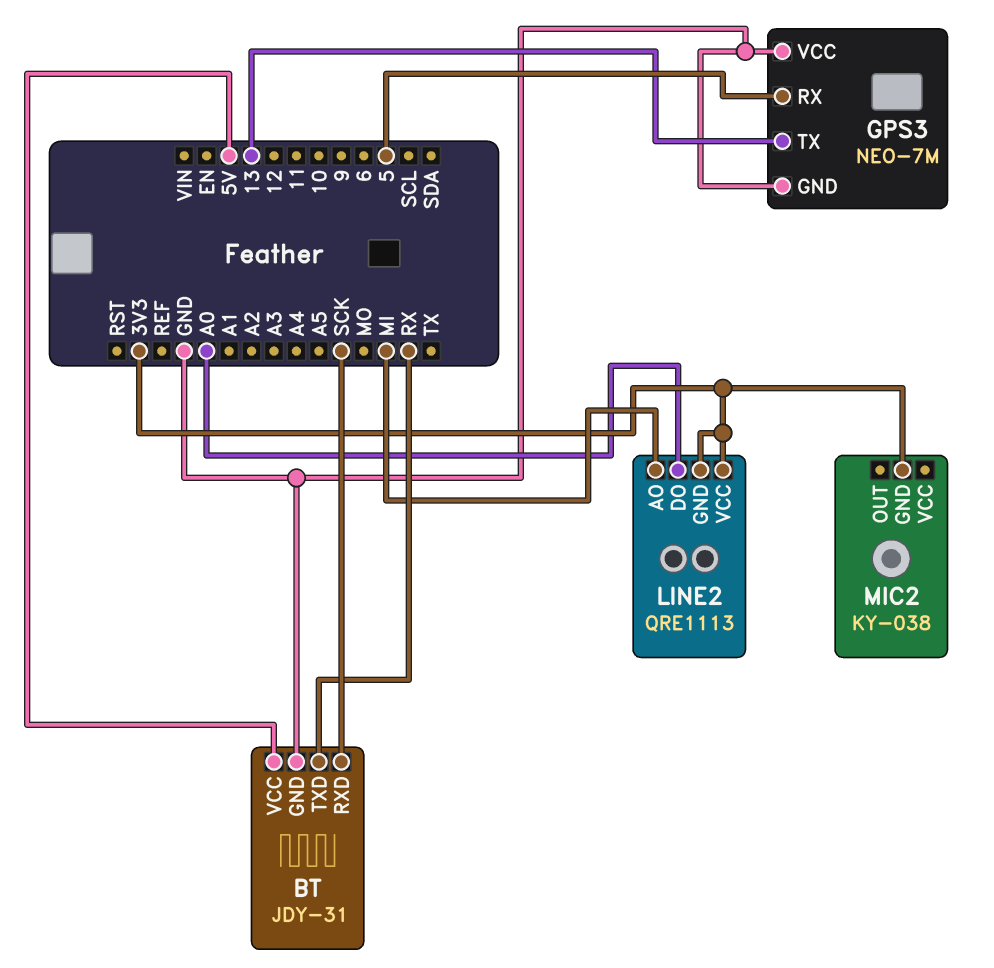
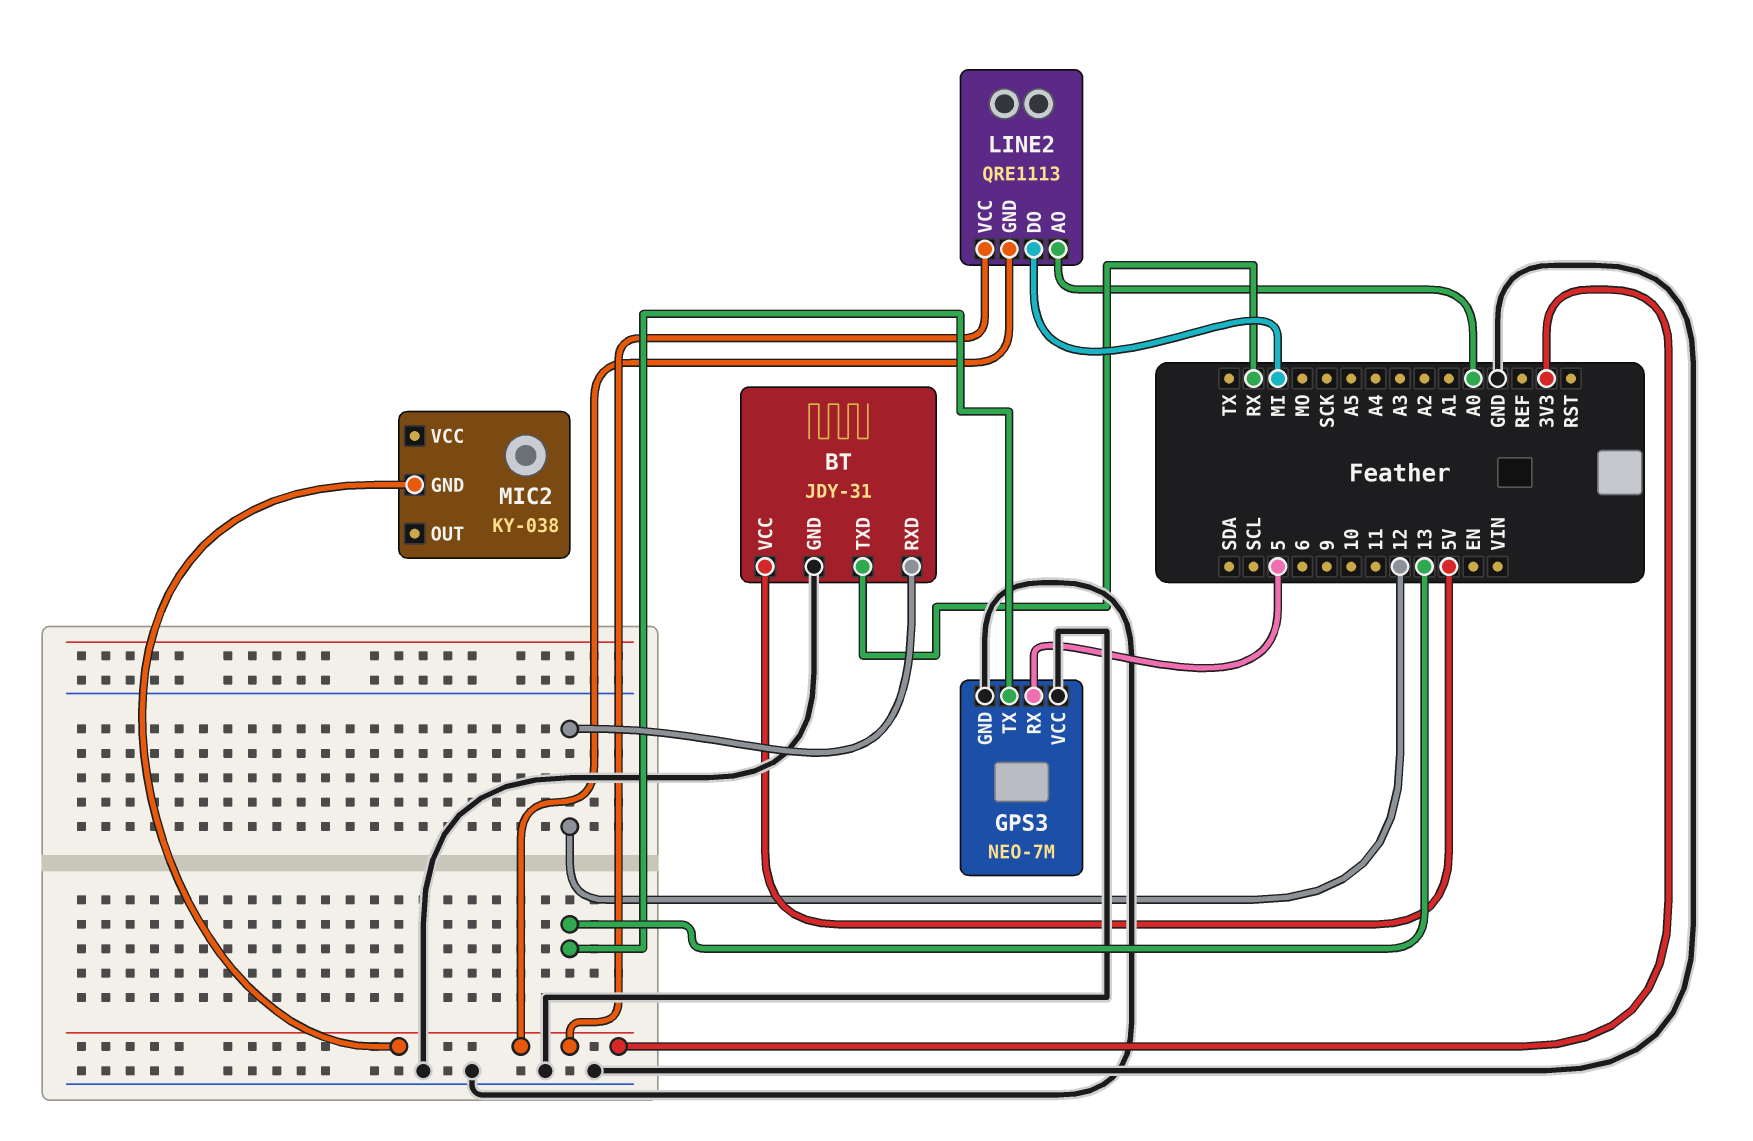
BT pin RXD: SCK -> 12
LINE2 pin AO: MI -> A0
LINE2 pin DO: A0 -> MI

